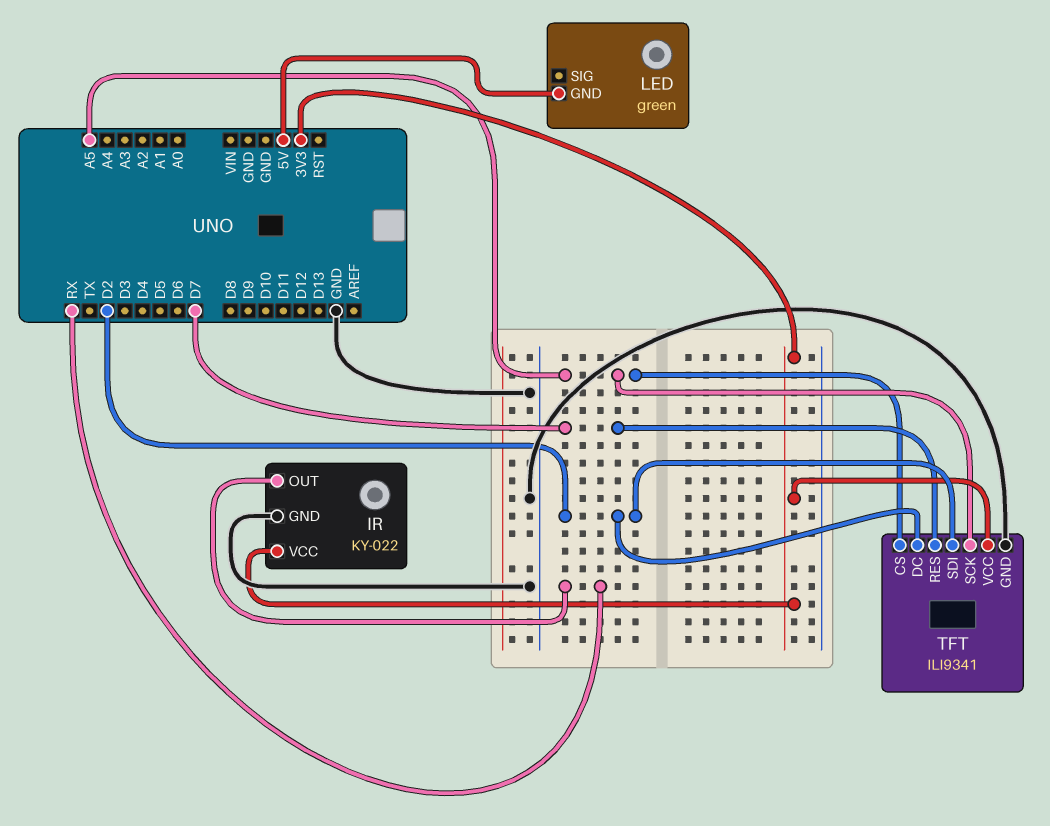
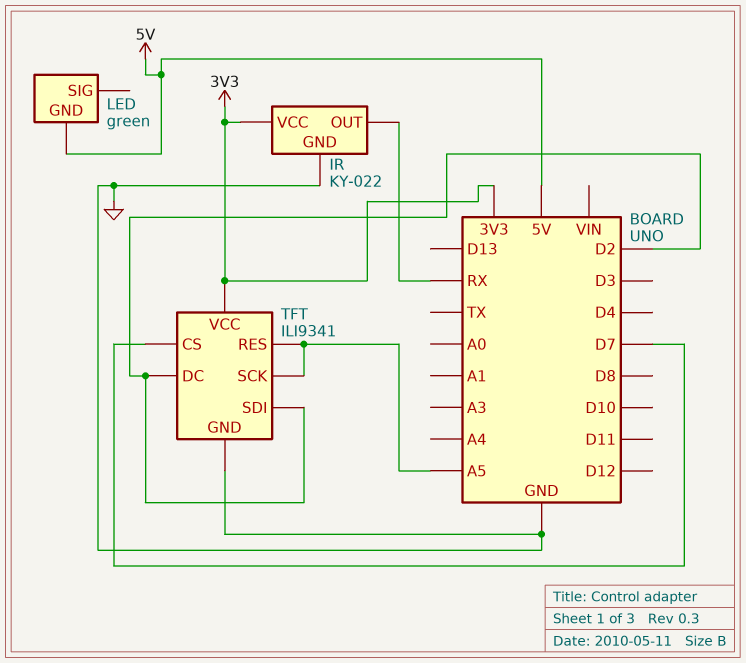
TFT pin CS: A5 -> D7
TFT pin RES: D7 -> A5

